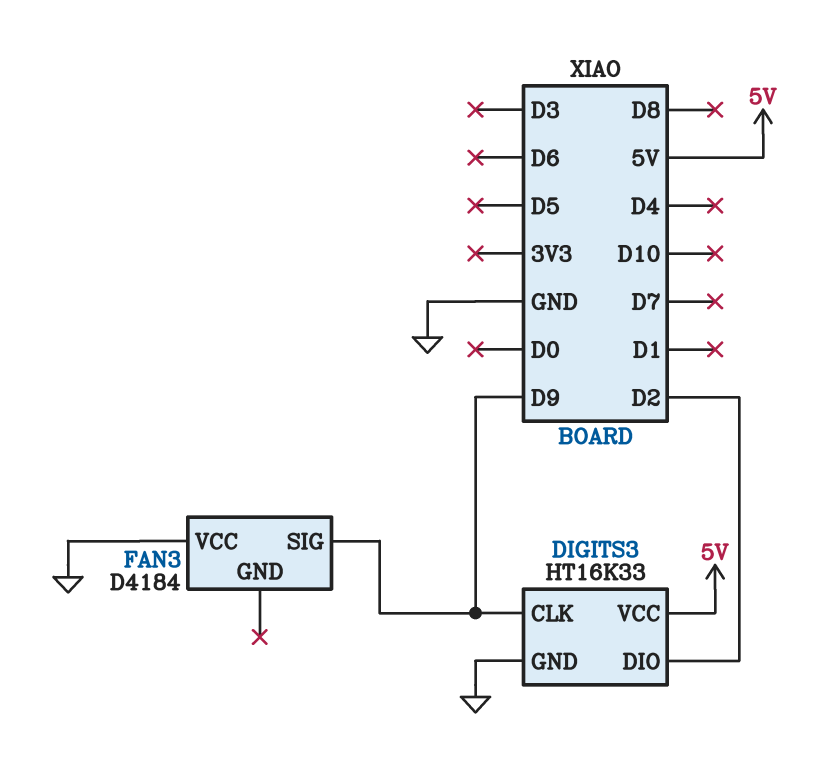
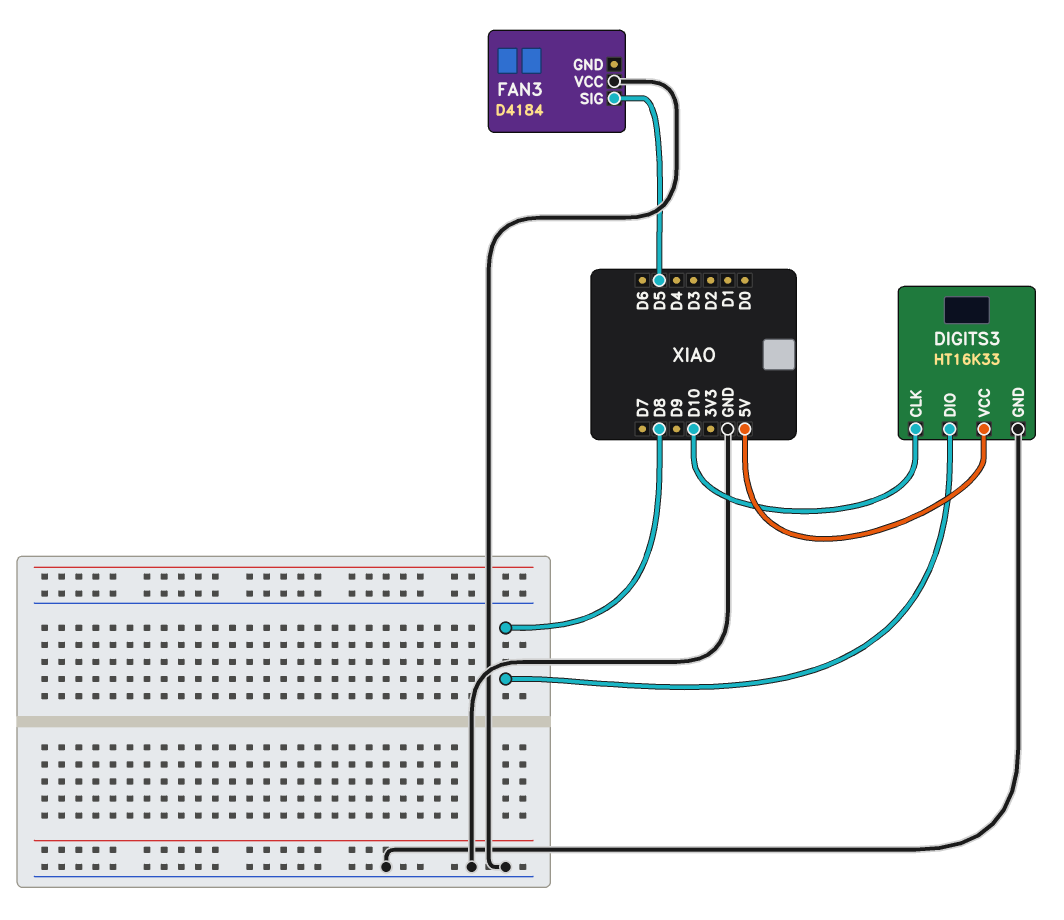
DIGITS3 pin CLK: D9 -> D10
DIGITS3 pin DIO: D2 -> D8
FAN3 pin SIG: D9 -> D5

